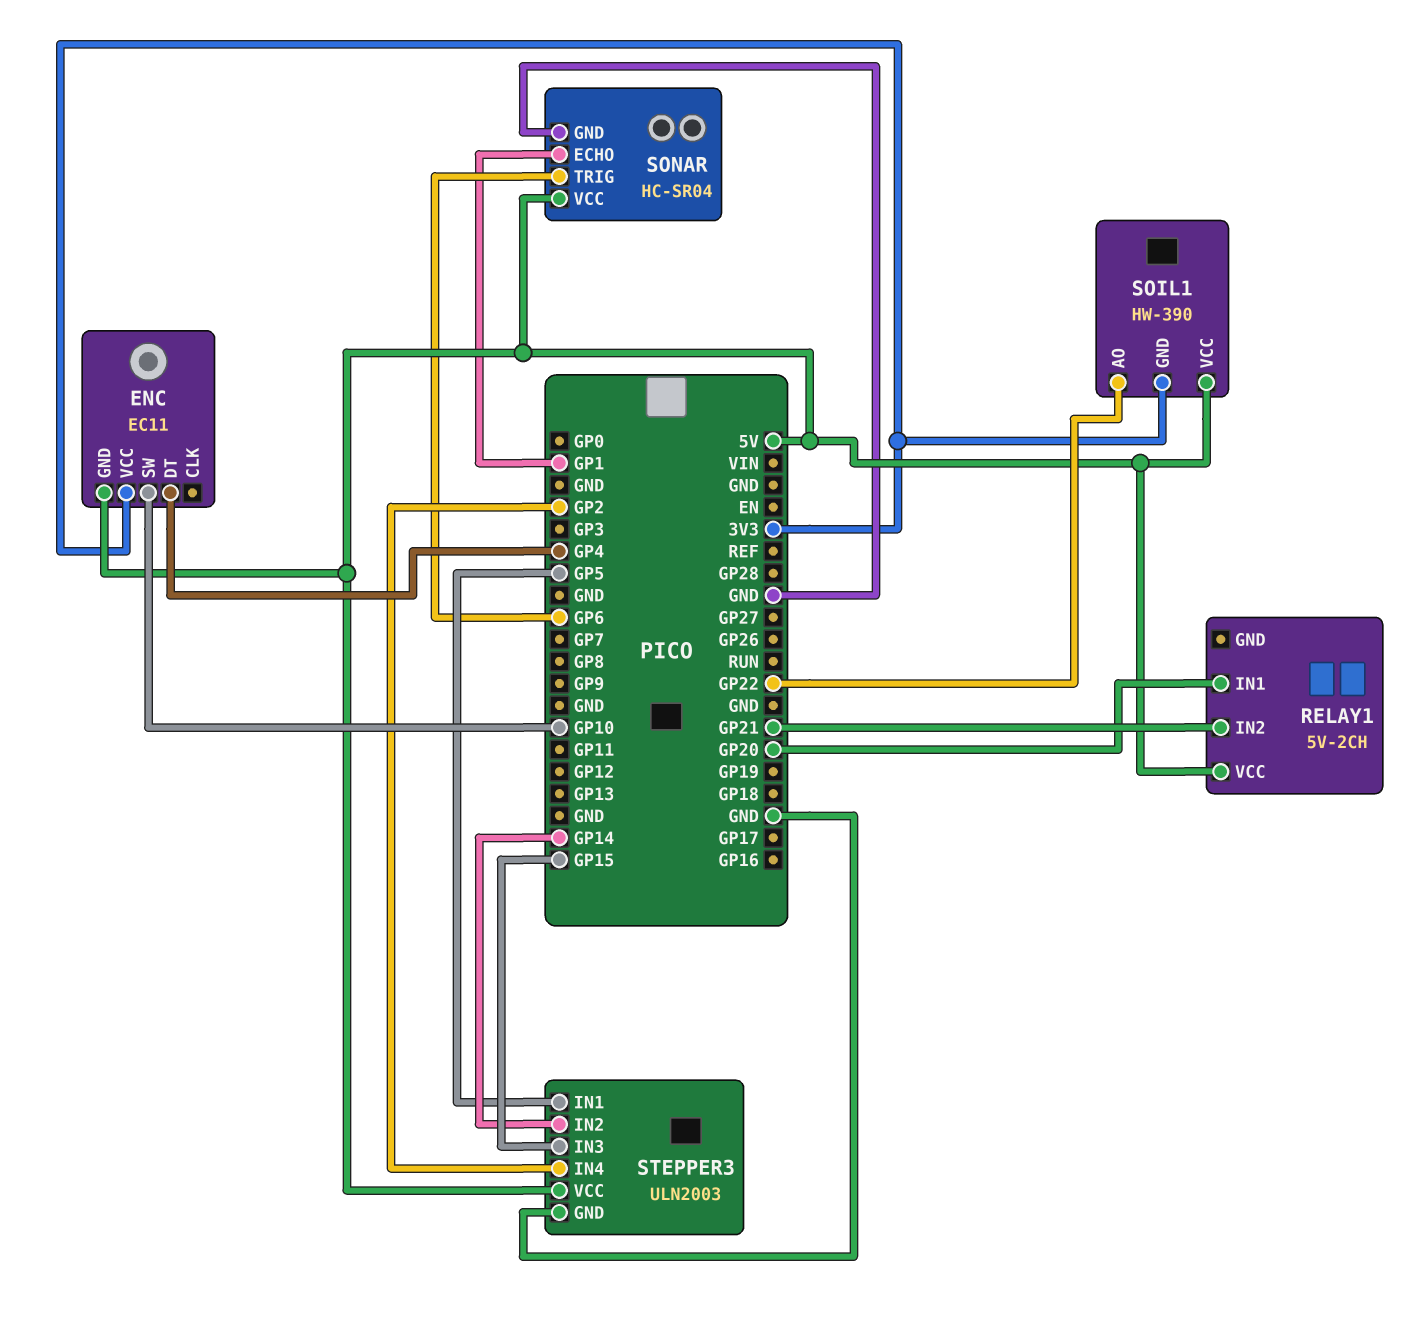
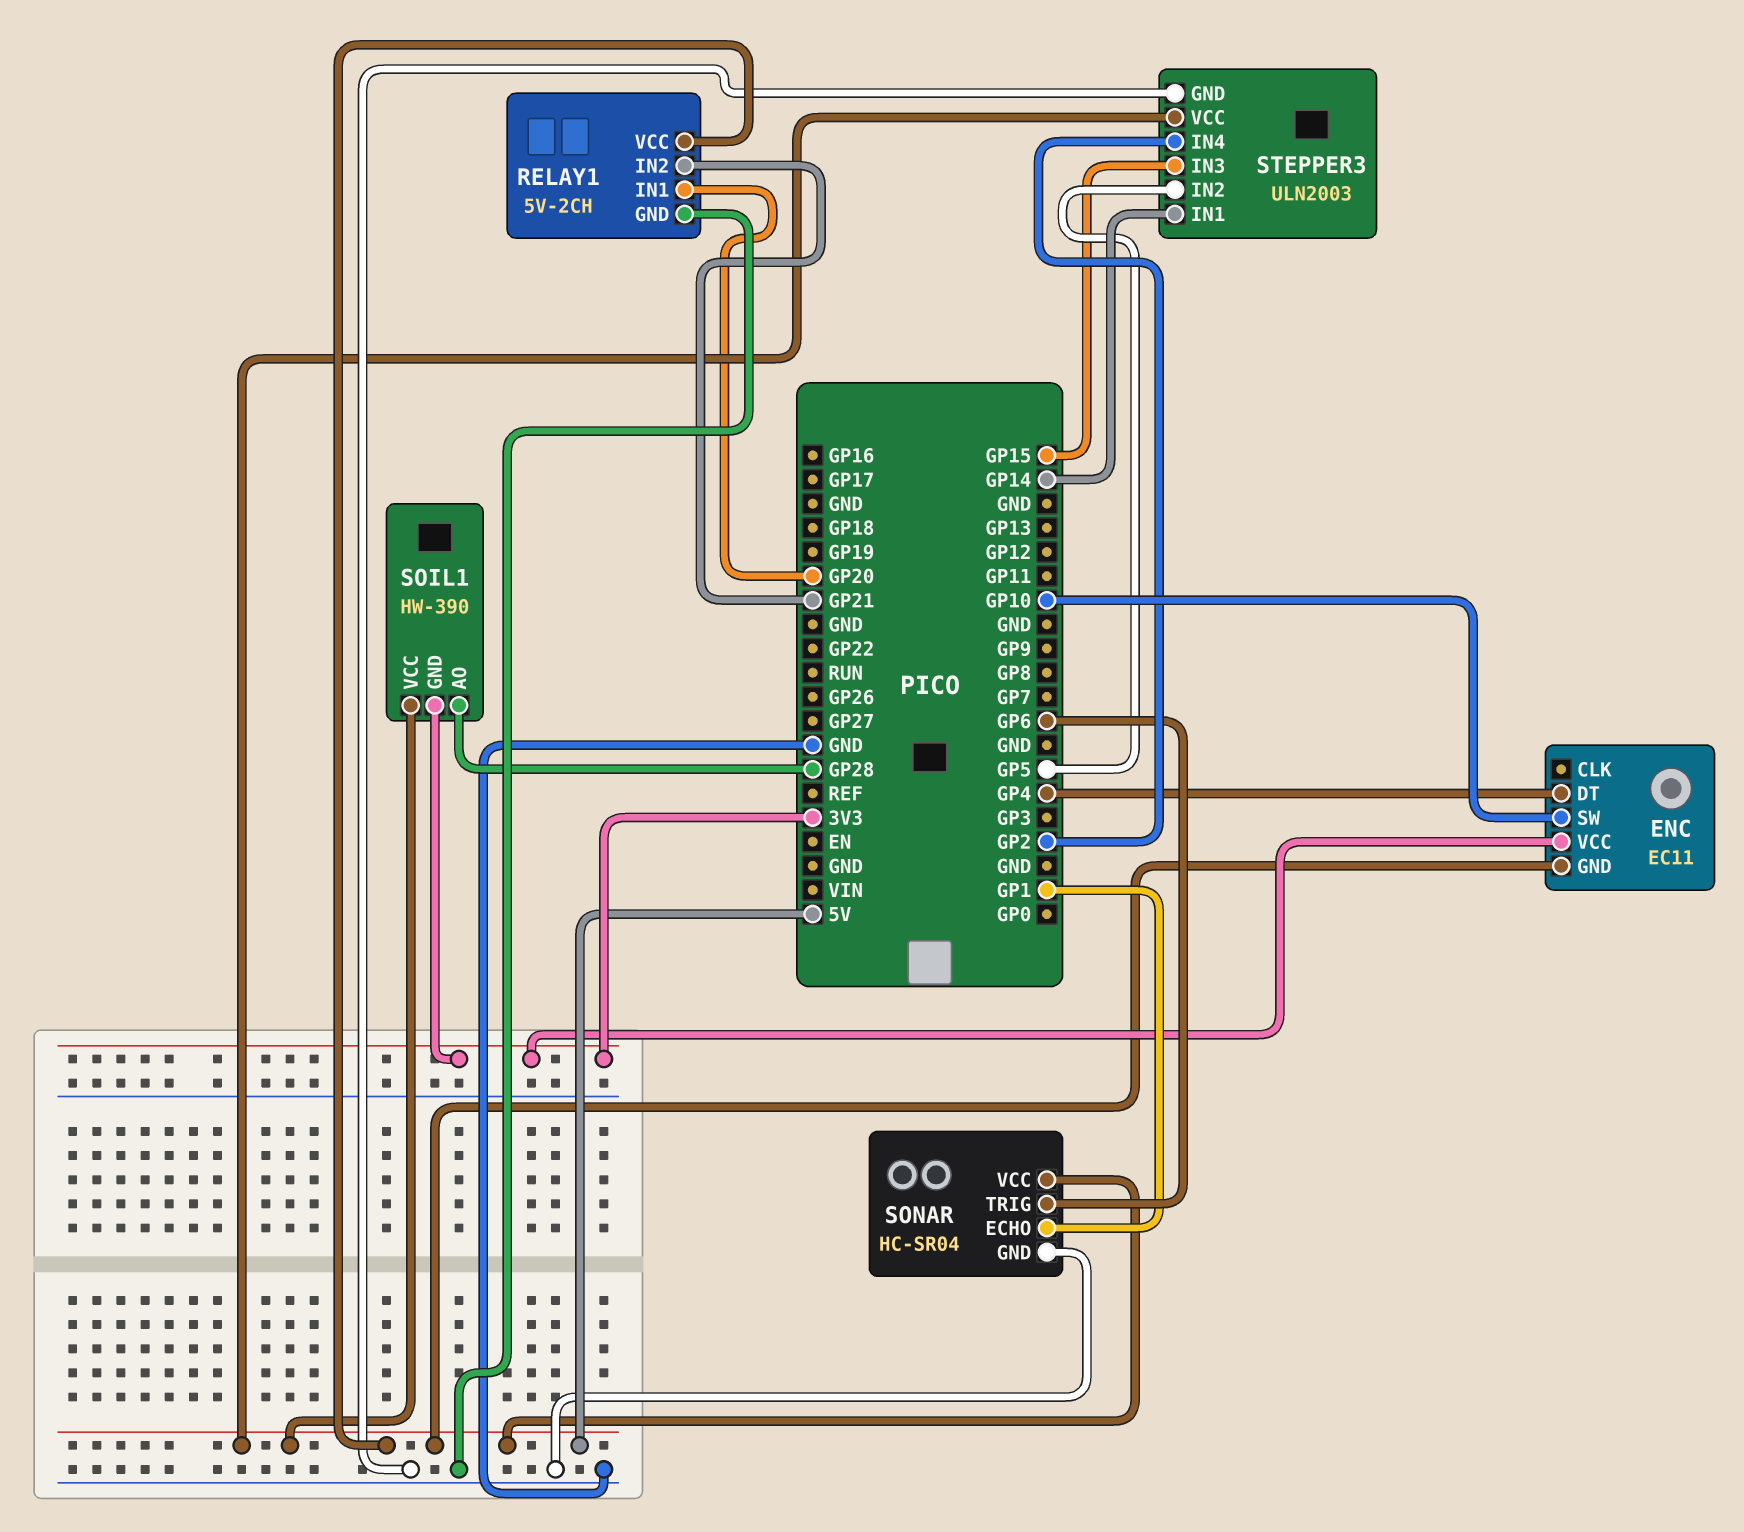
RELAY1 pin GND: none -> GND
SOIL1 pin AO: GP22 -> GP28
STEPPER3 pin IN1: GP5 -> GP14
STEPPER3 pin IN2: GP14 -> GP5

